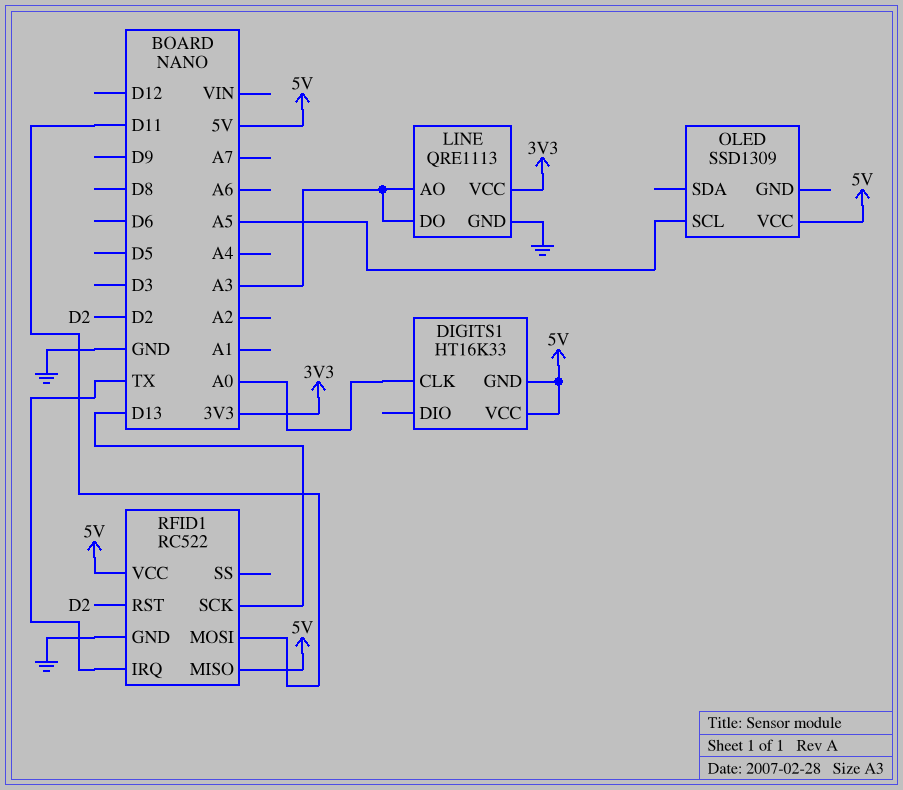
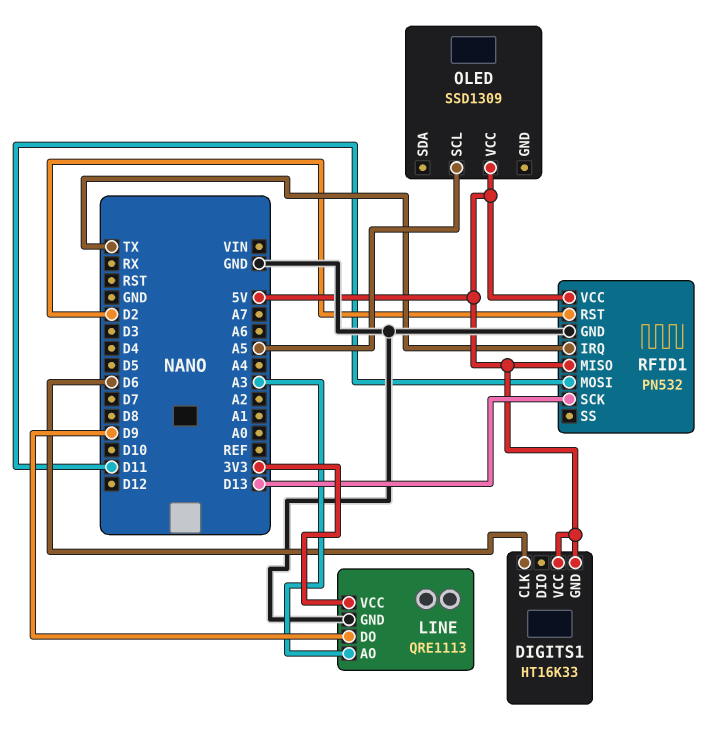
DIGITS1 pin CLK: A0 -> D6
LINE pin DO: A3 -> D9
RFID1: RC522 -> PN532

